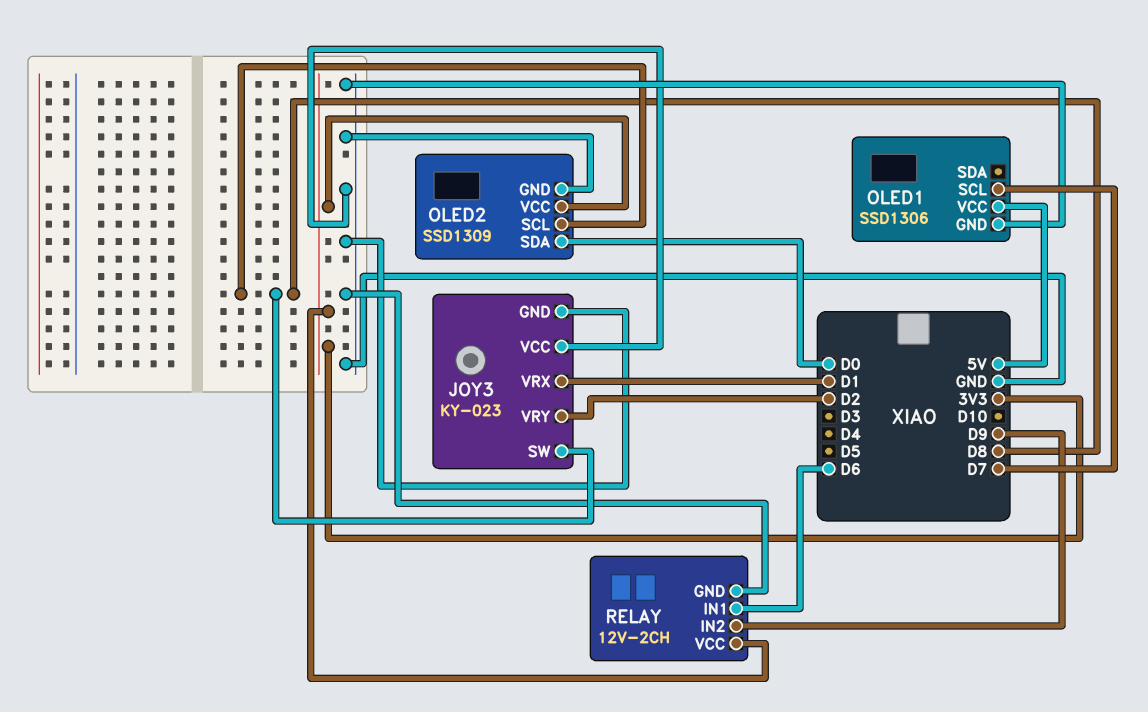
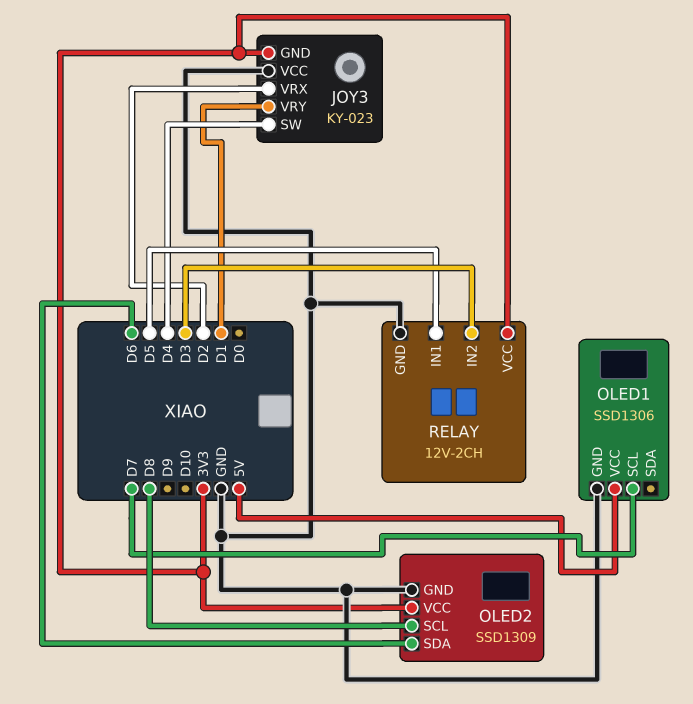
JOY3 pin GND: GND -> 3V3
JOY3 pin SW: D8 -> D4
JOY3 pin VRX: D1 -> D2
JOY3 pin VRY: D2 -> D1
OLED2 pin SDA: D0 -> D6
RELAY pin IN1: D6 -> D5
RELAY pin IN2: D9 -> D3

